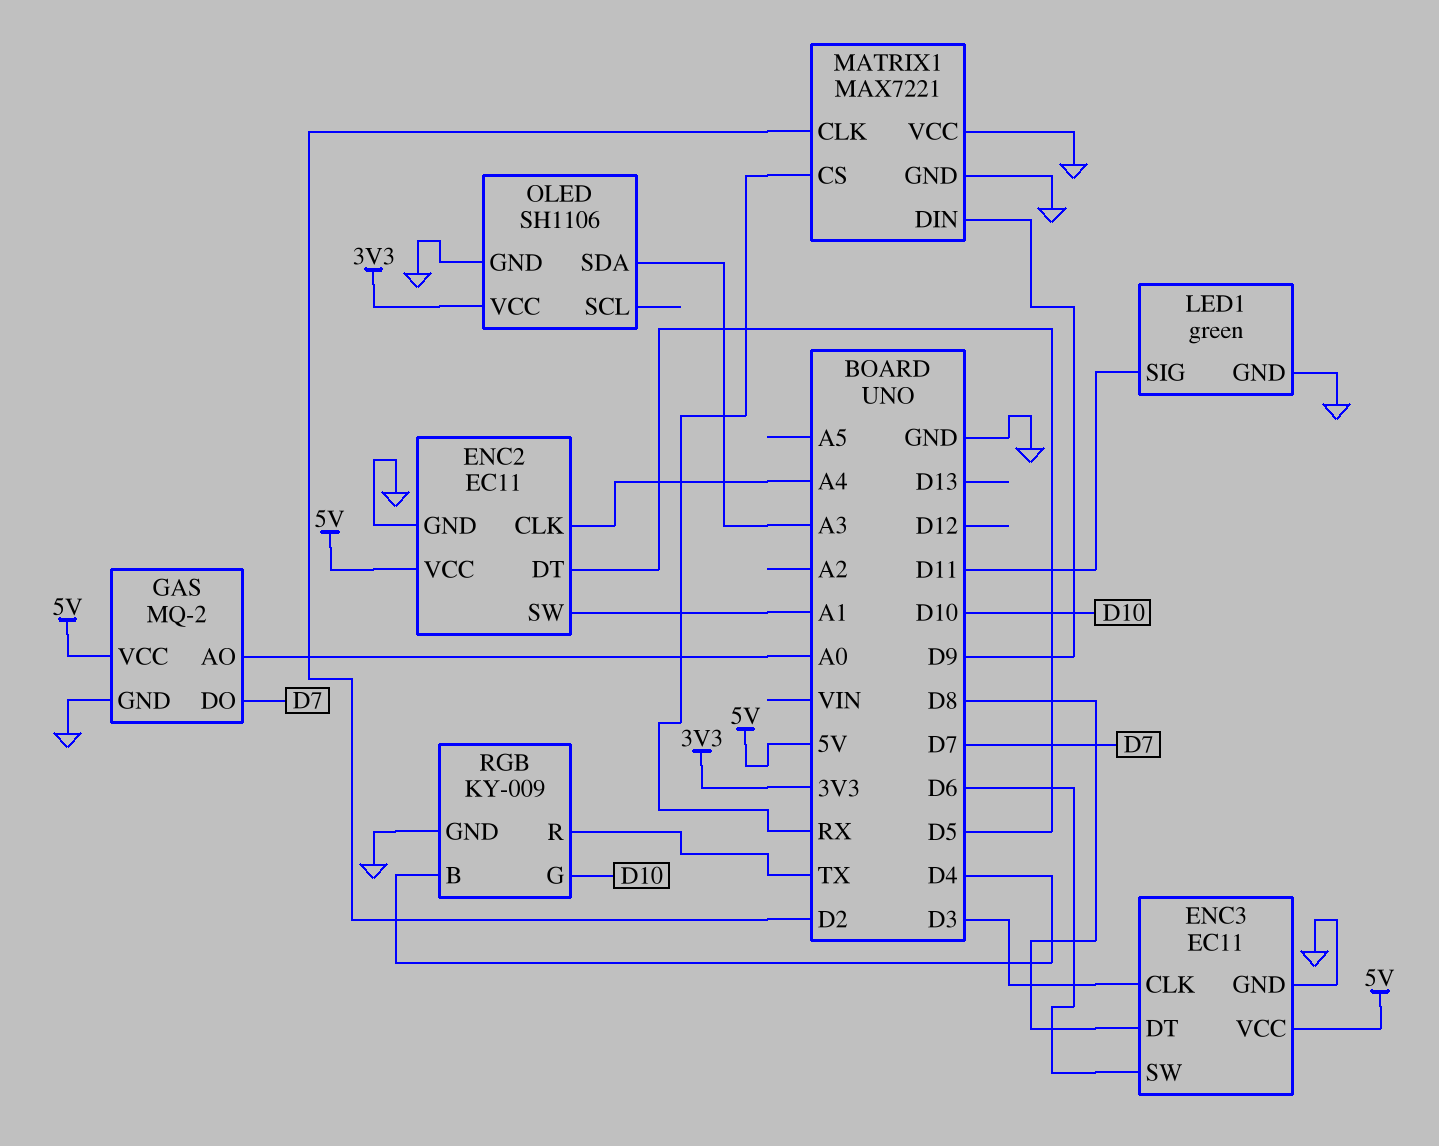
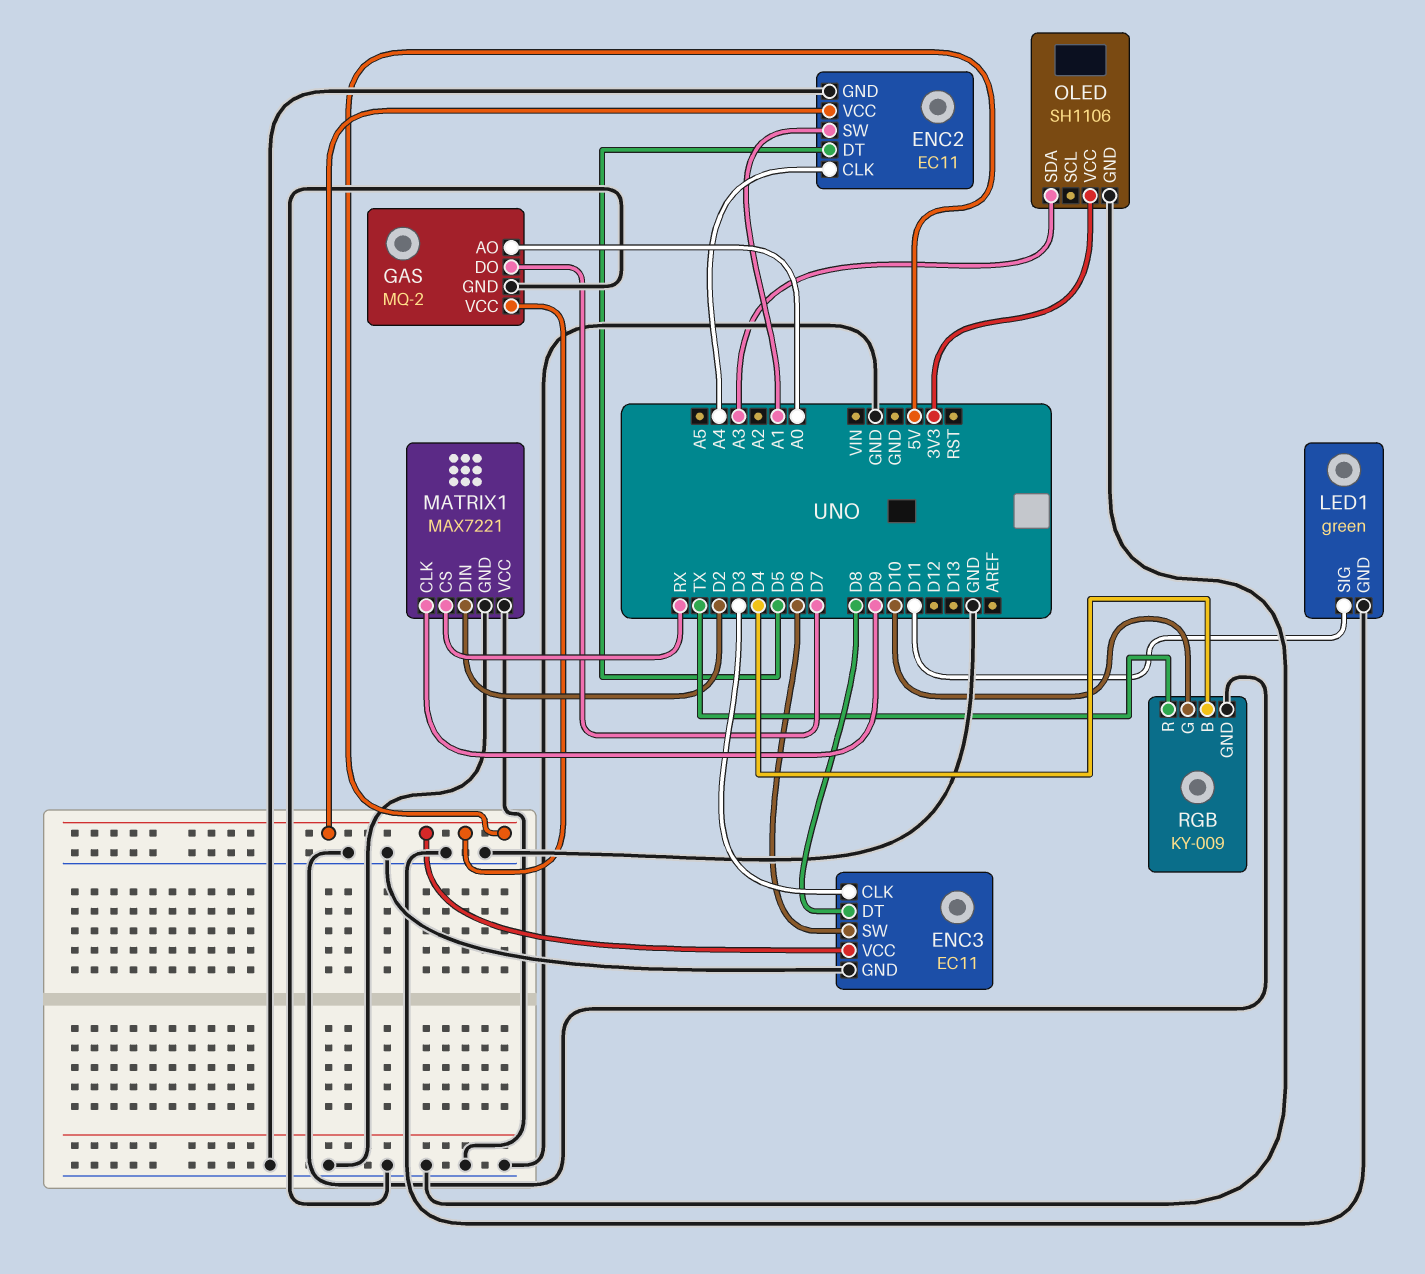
MATRIX1 pin CLK: D2 -> D9
MATRIX1 pin DIN: D9 -> D2

